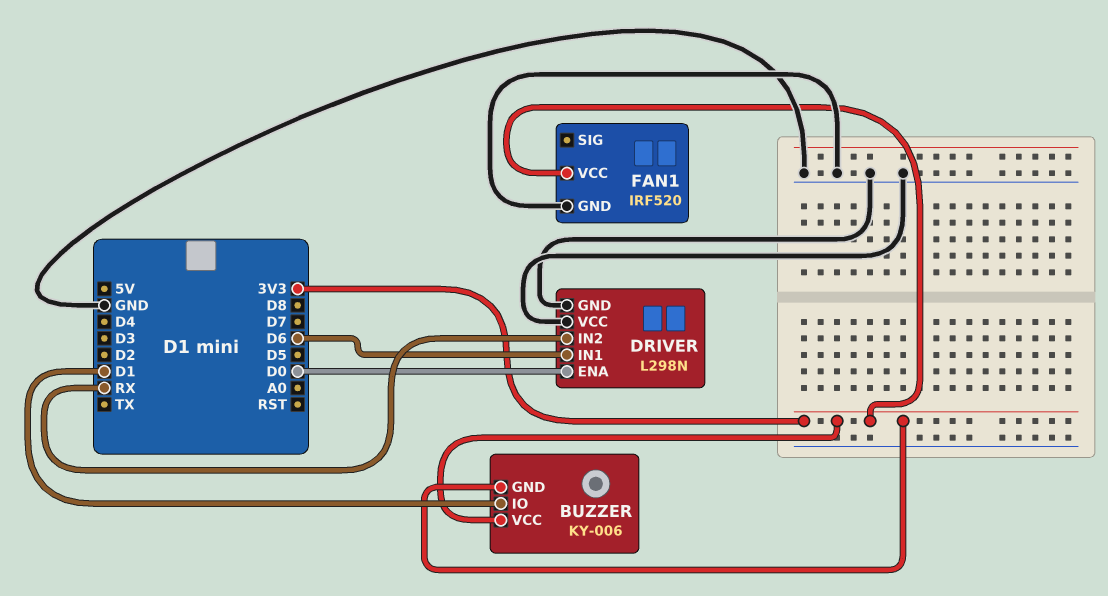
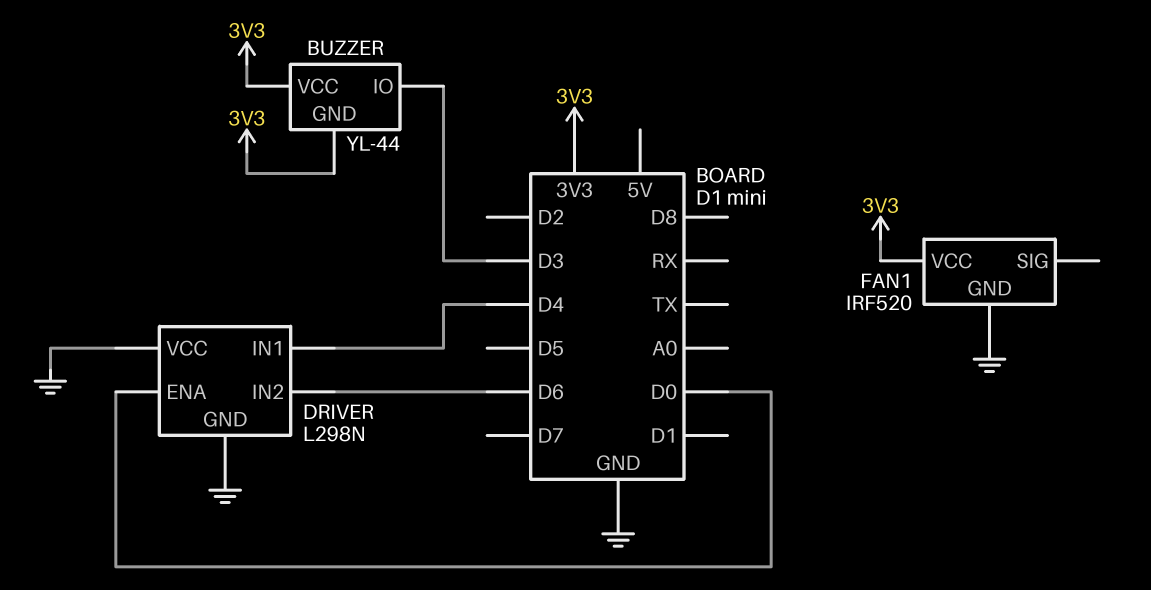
BUZZER: KY-006 -> YL-44
BUZZER pin IO: D1 -> D3
DRIVER pin IN1: D6 -> D4
DRIVER pin IN2: RX -> D6

